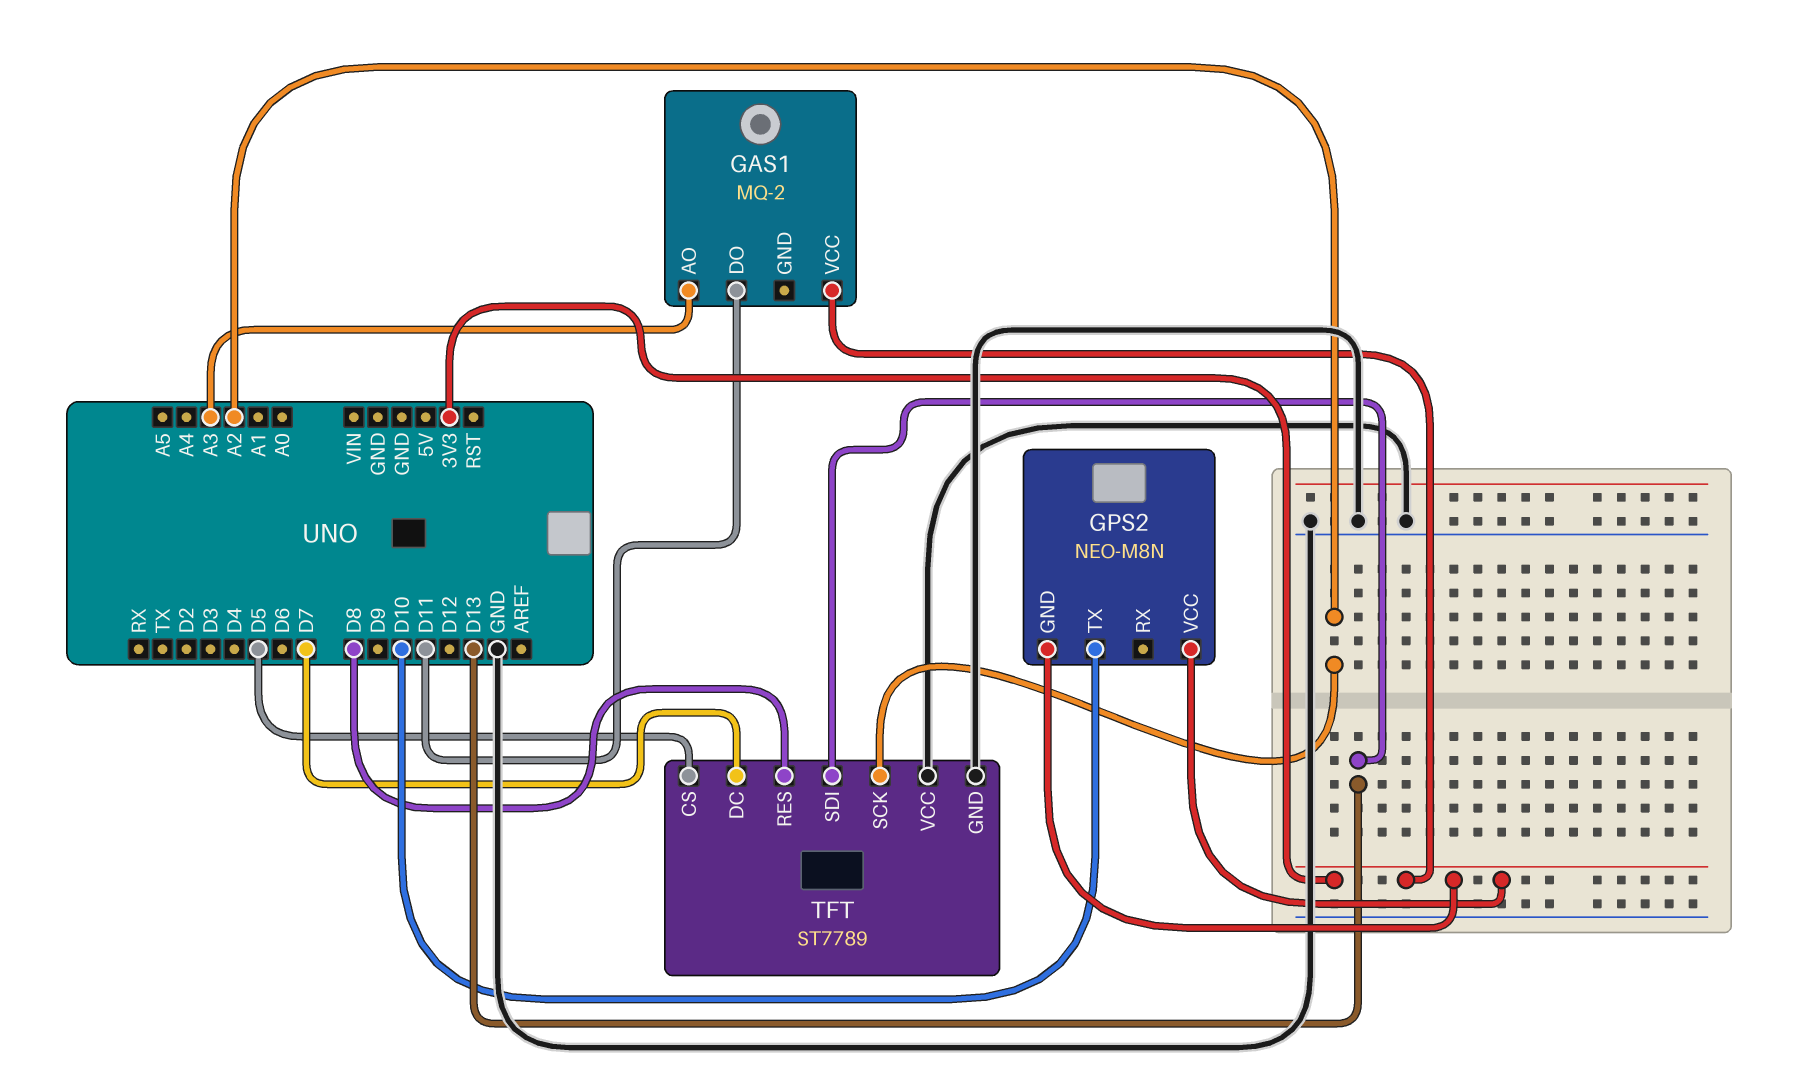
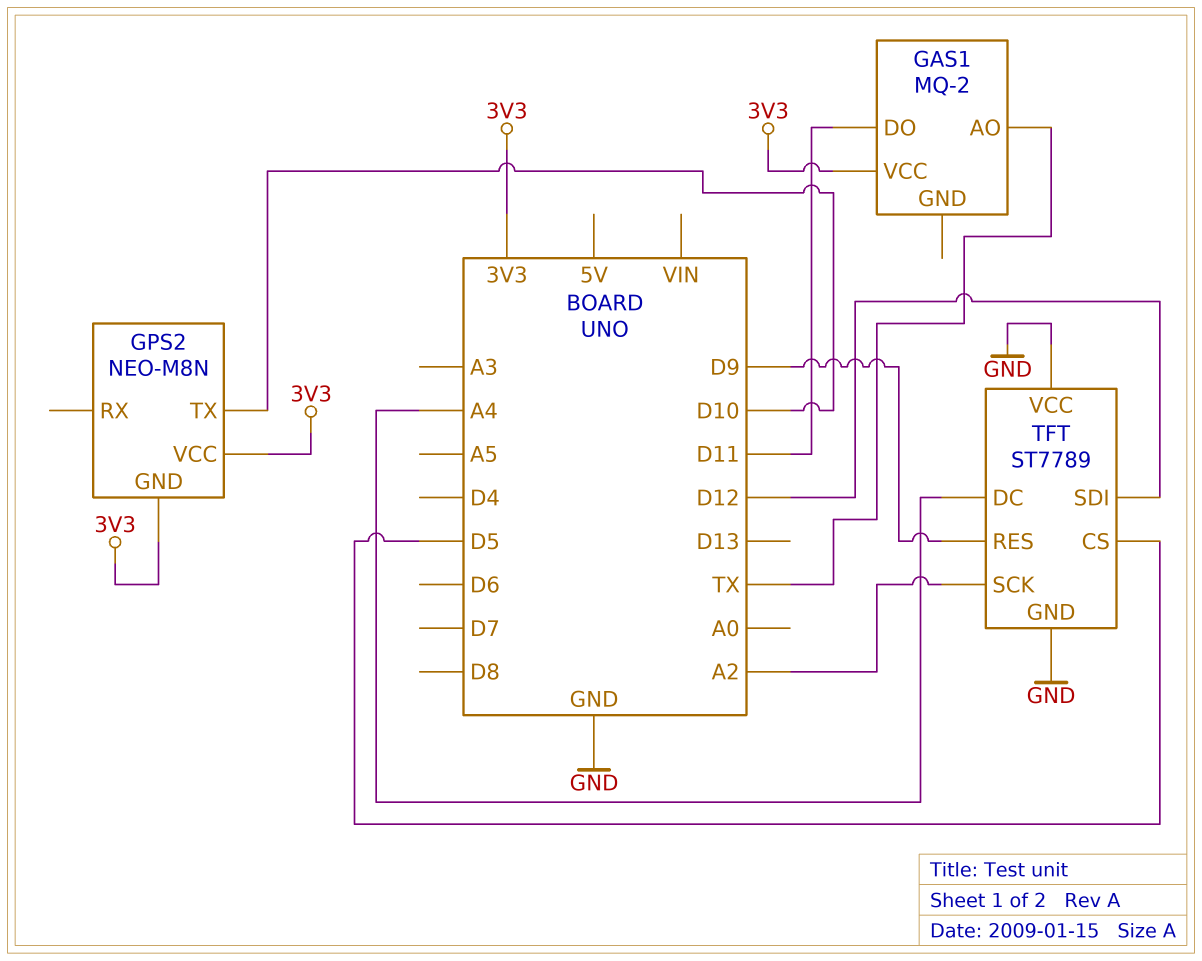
GAS1 pin AO: A3 -> TX
TFT pin DC: D7 -> A4
TFT pin RES: D8 -> D9
TFT pin SDI: D13 -> D12

